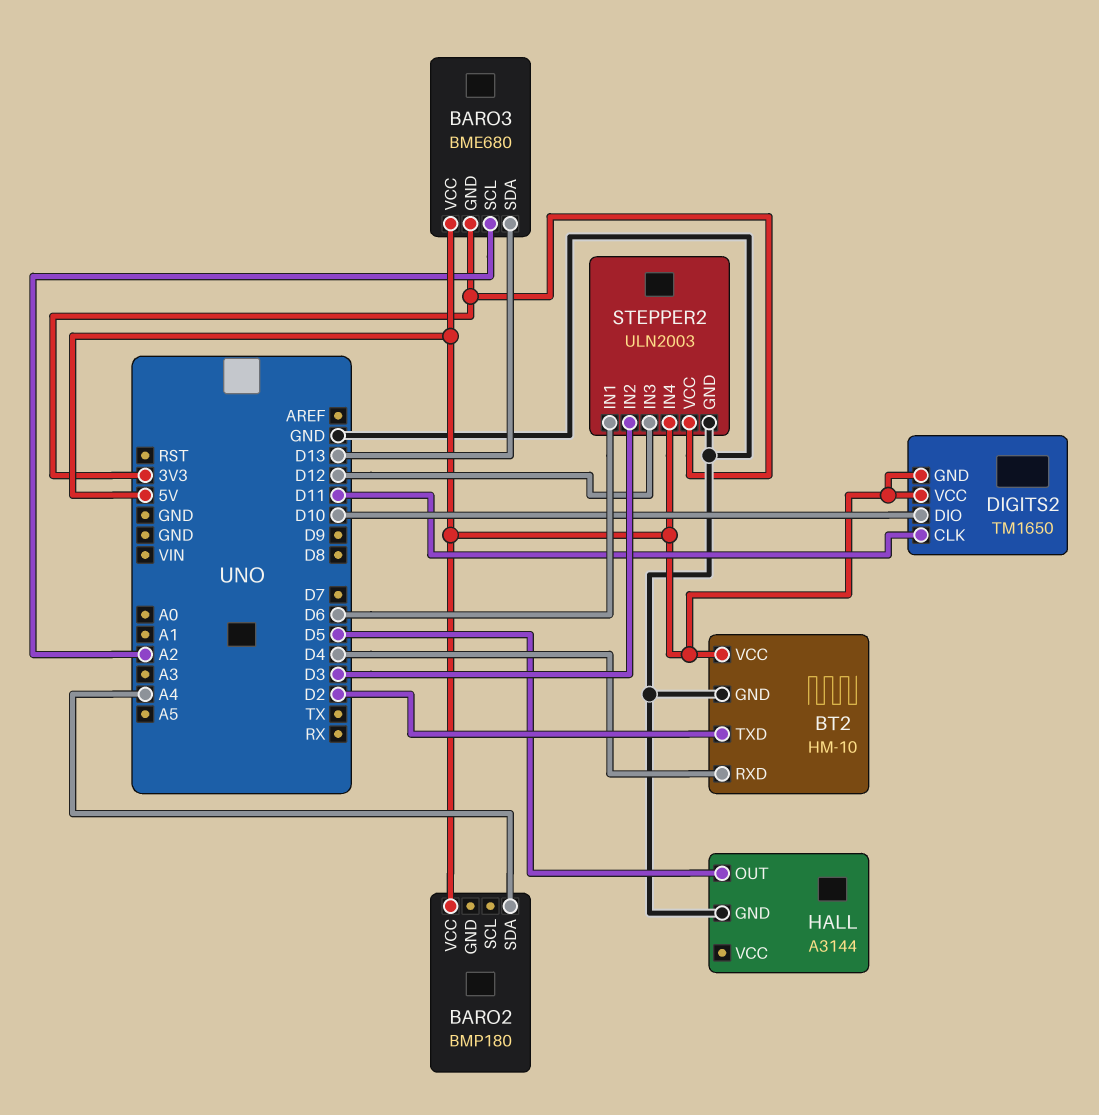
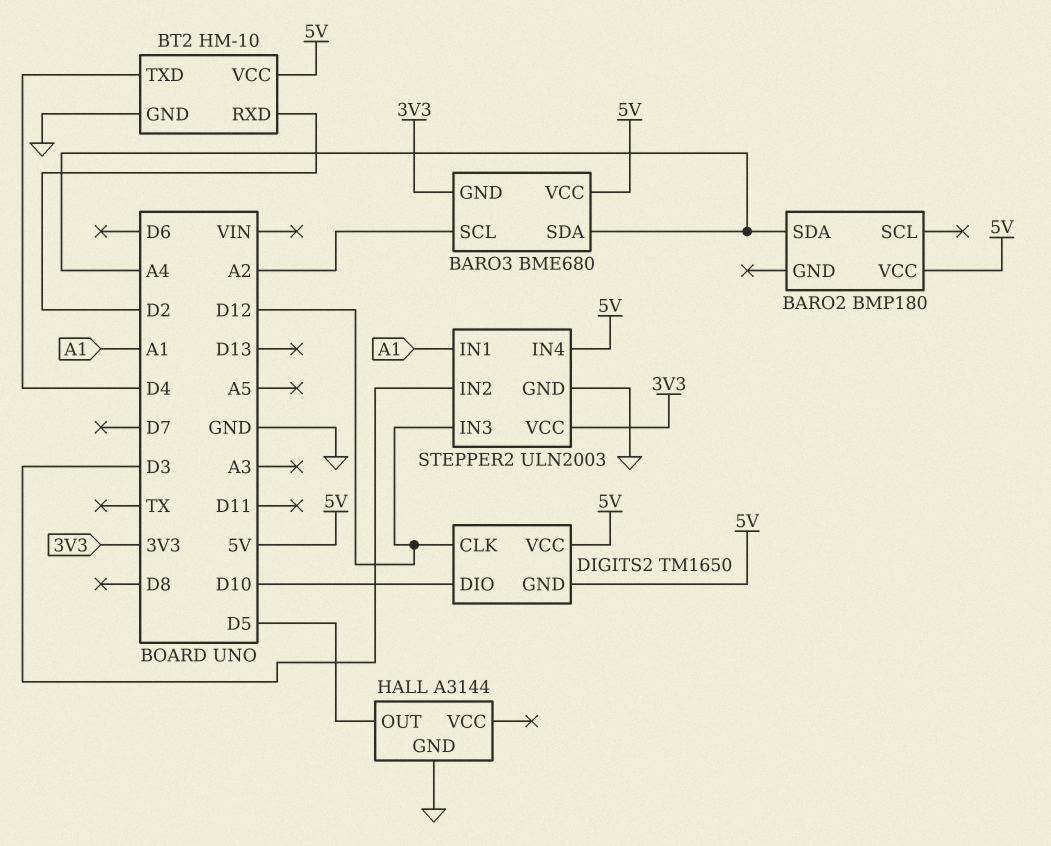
BARO3 pin SDA: D13 -> A4
BT2 pin RXD: D4 -> D2
BT2 pin TXD: D2 -> D4
DIGITS2 pin CLK: D11 -> D12
STEPPER2 pin IN1: D6 -> A1

